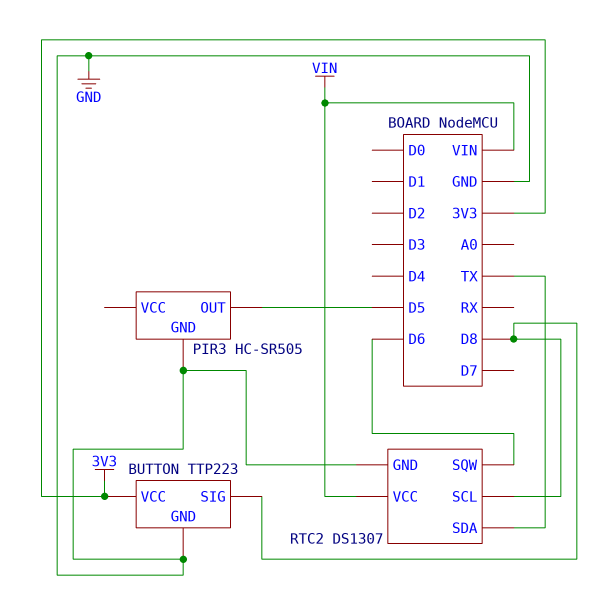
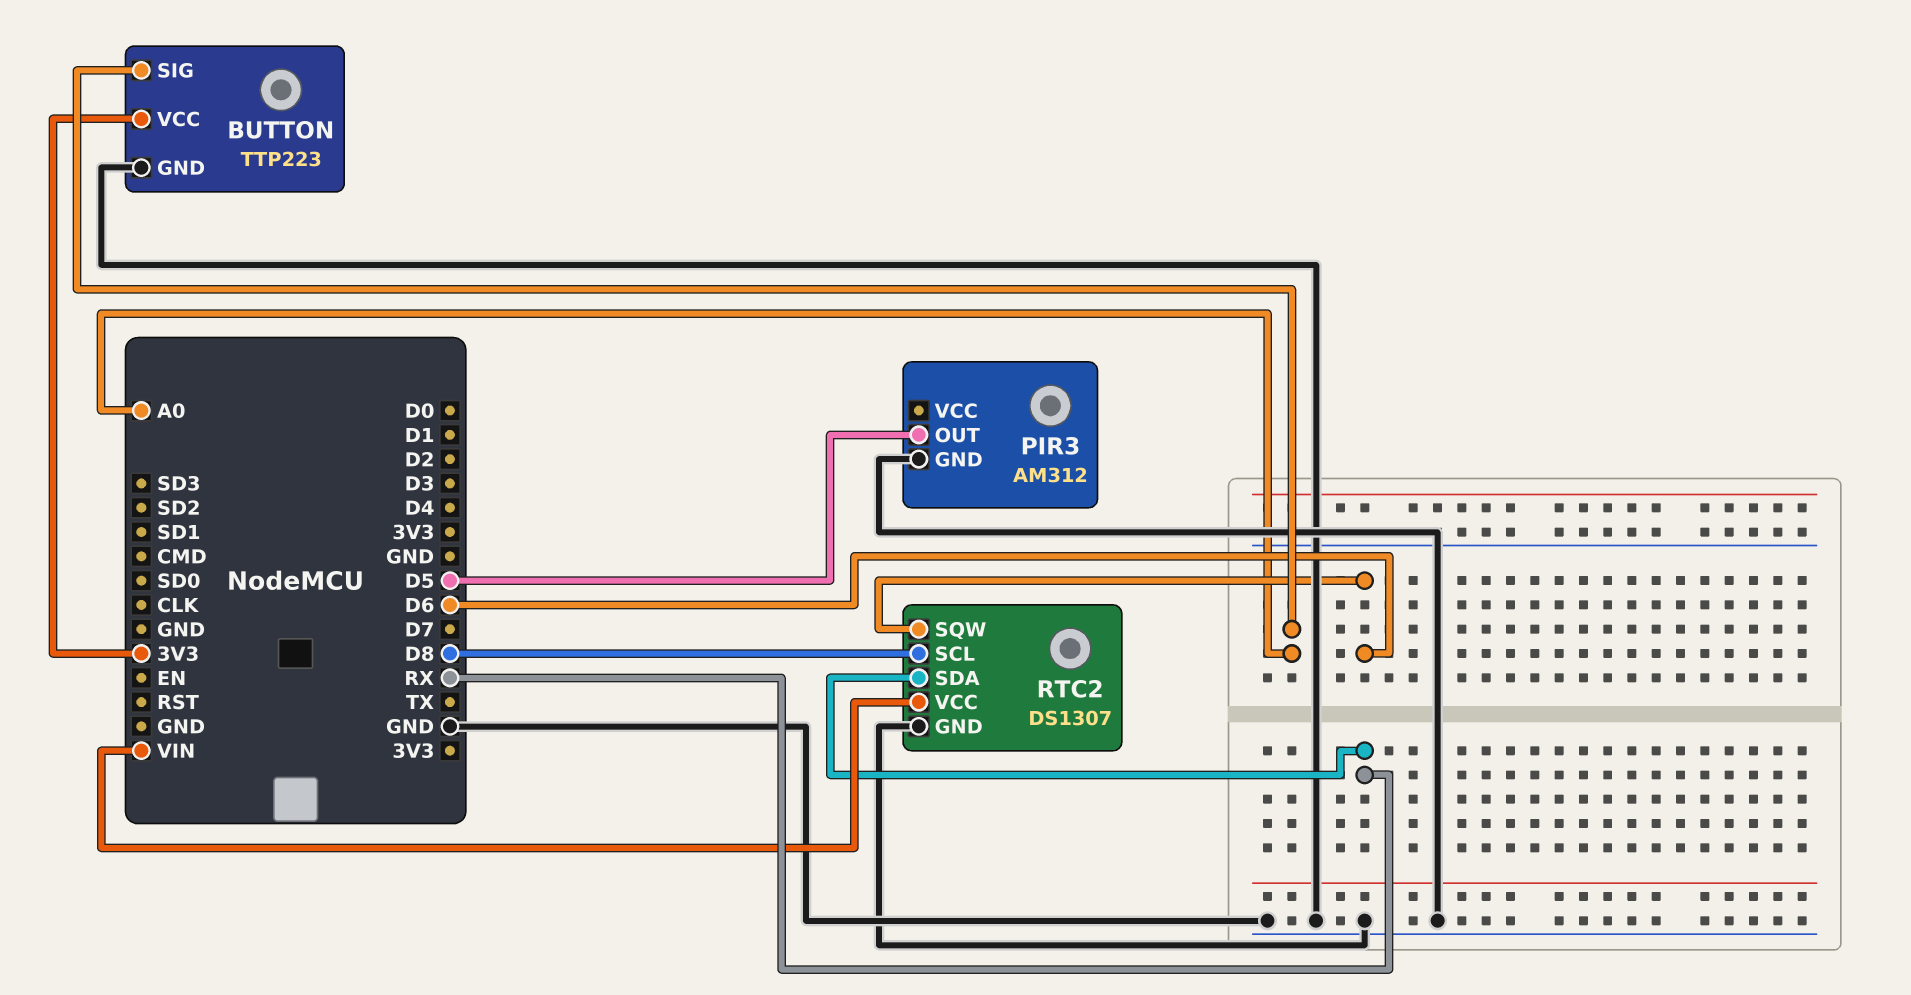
BUTTON pin SIG: D8 -> A0
PIR3: HC-SR505 -> AM312
RTC2 pin SDA: TX -> RX

